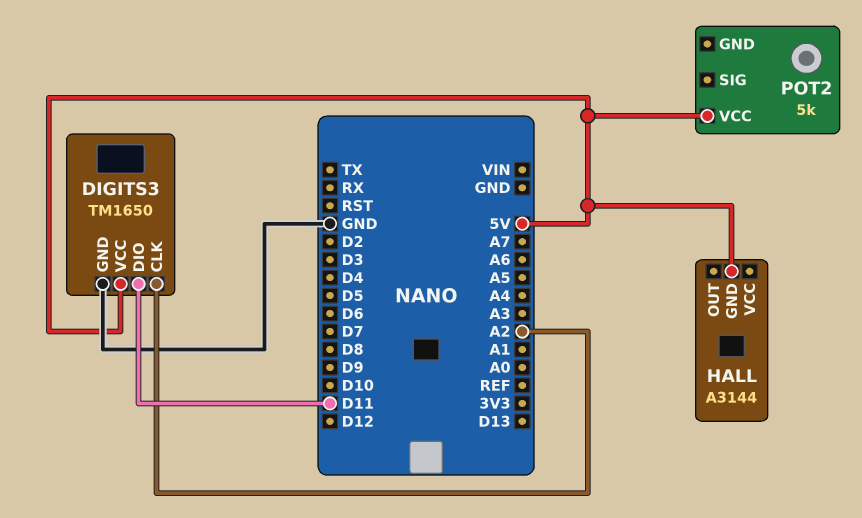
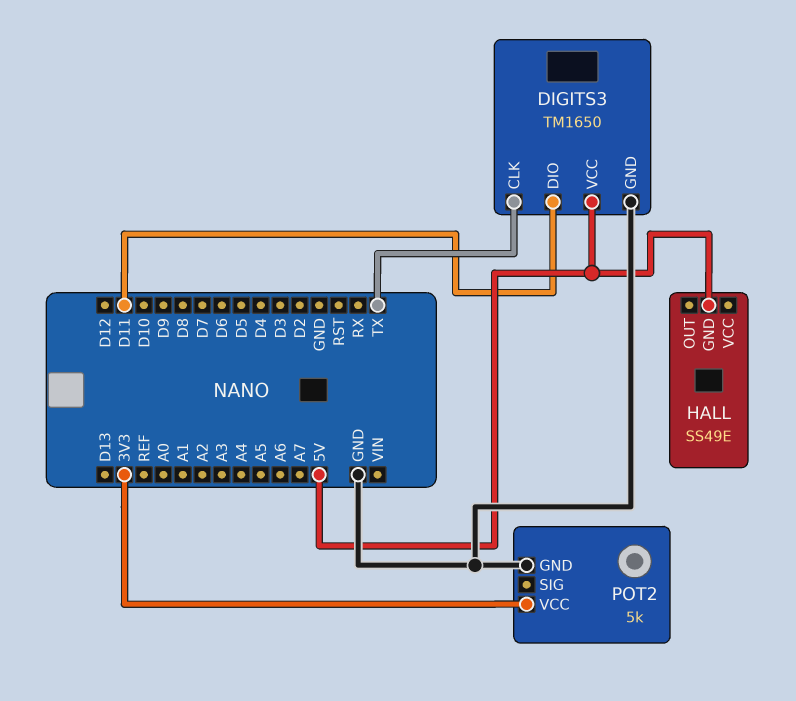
DIGITS3 pin CLK: A2 -> TX
HALL: A3144 -> SS49E
POT2 pin GND: none -> GND
POT2 pin VCC: 5V -> 3V3

